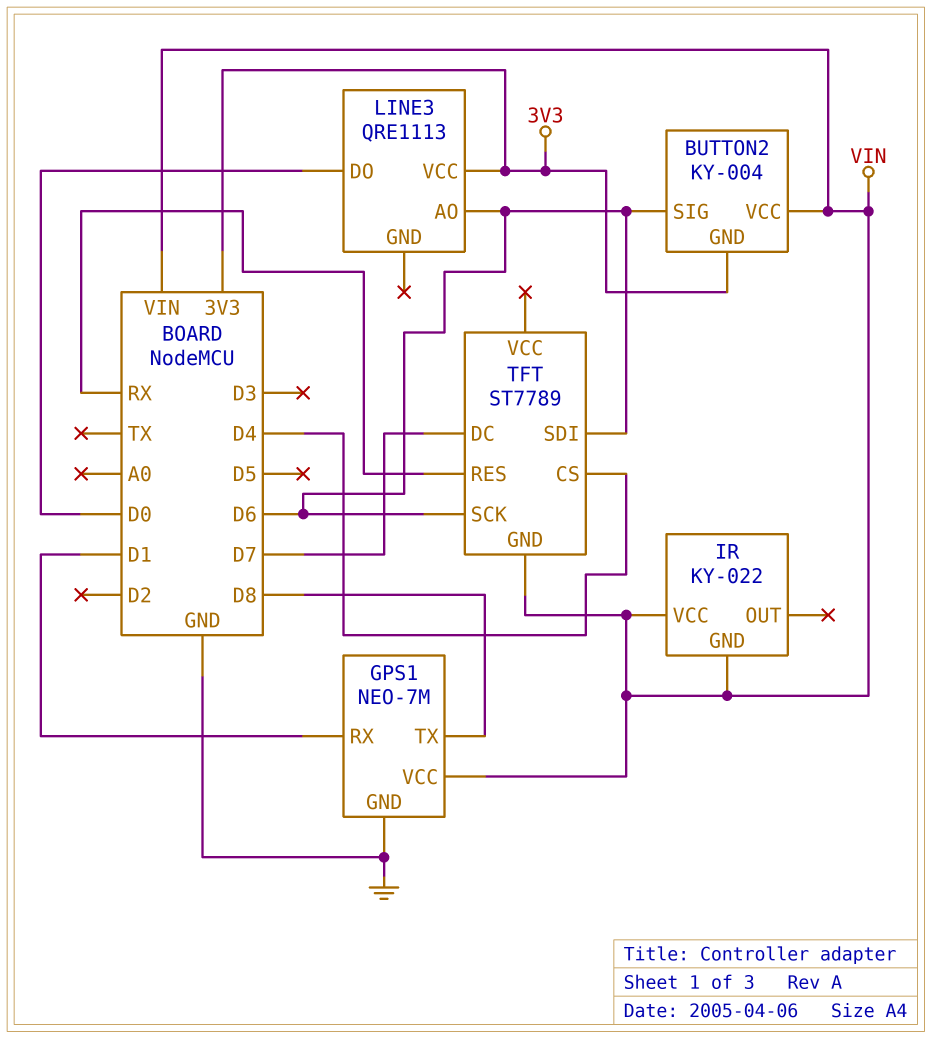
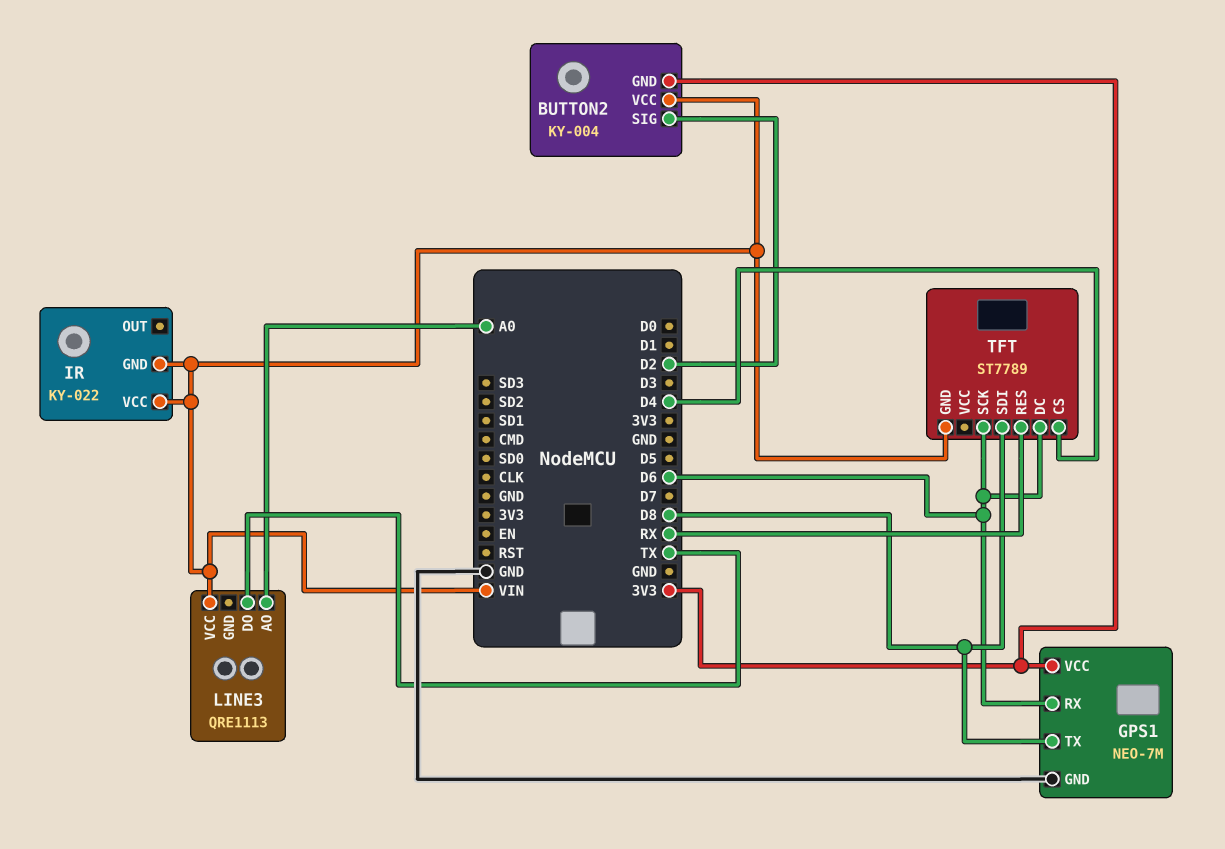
BUTTON2 pin SIG: D6 -> D2
GPS1 pin RX: D1 -> D6
GPS1 pin VCC: VIN -> 3V3
LINE3 pin AO: D6 -> A0
LINE3 pin DO: D0 -> TX
LINE3 pin VCC: 3V3 -> VIN
TFT pin DC: D7 -> D6
TFT pin SDI: D6 -> D8

